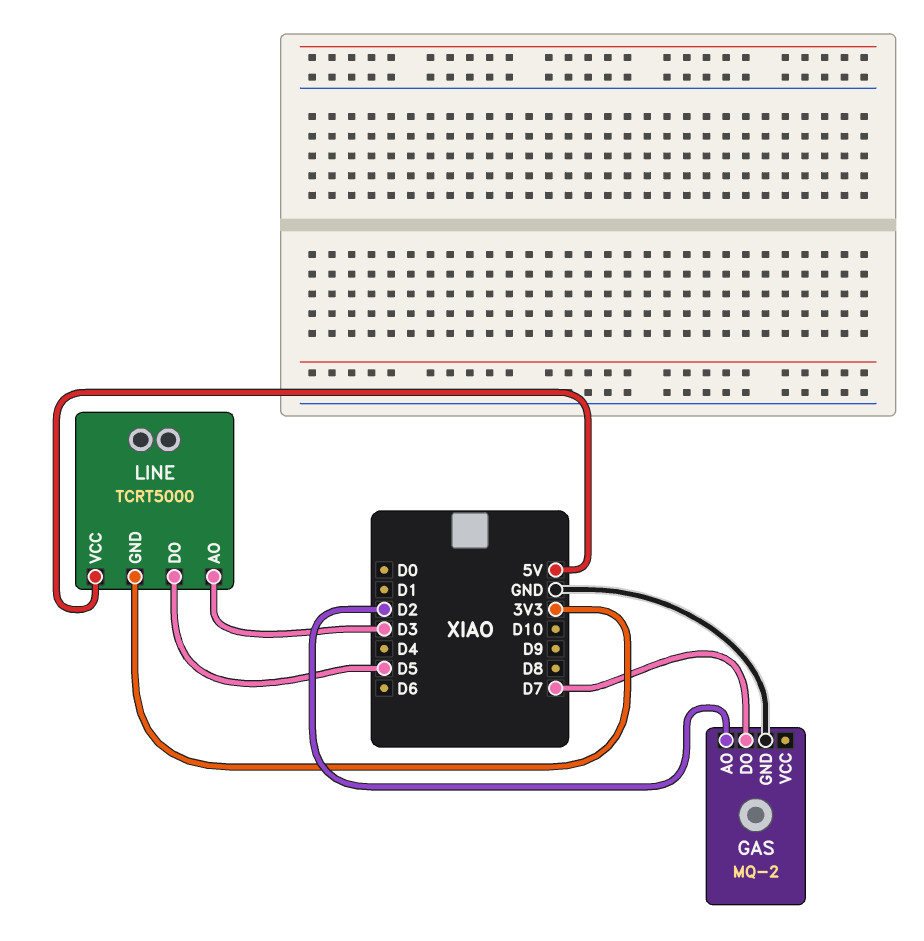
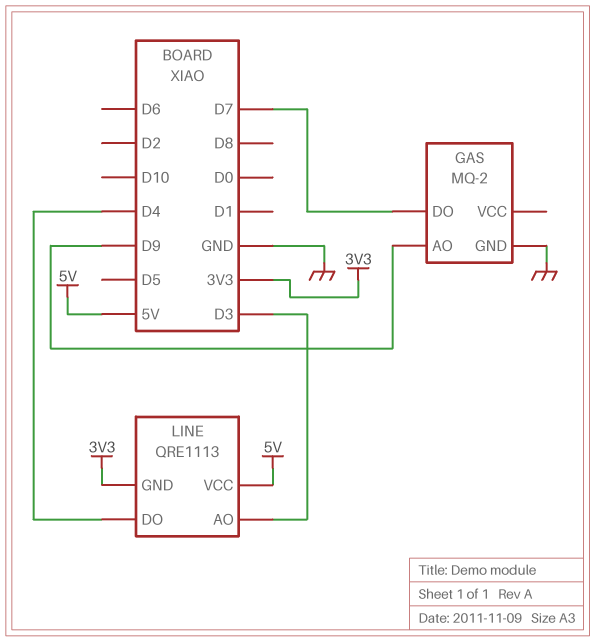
GAS pin AO: D2 -> D9
LINE: TCRT5000 -> QRE1113
LINE pin DO: D5 -> D4

